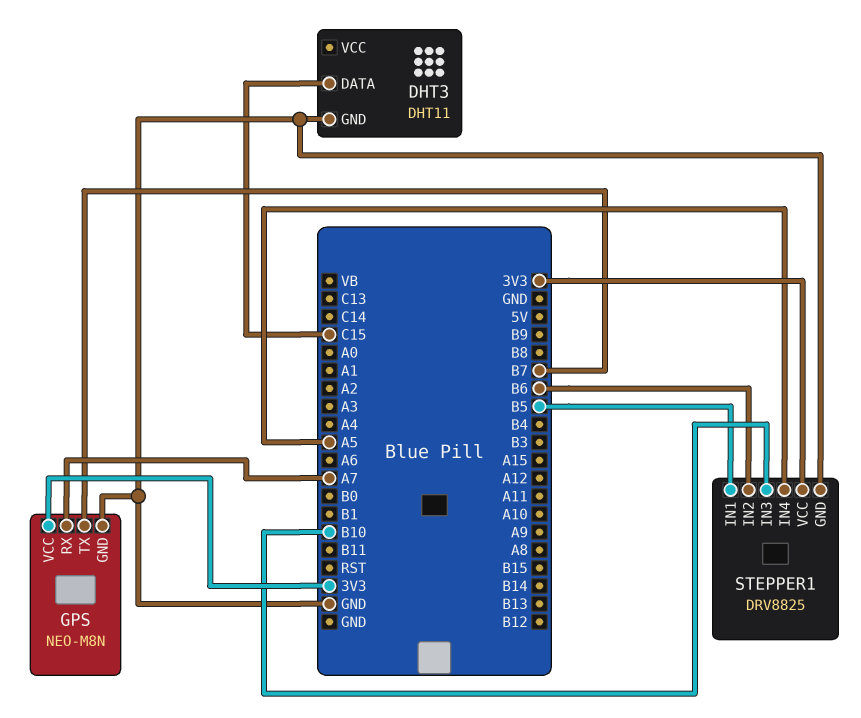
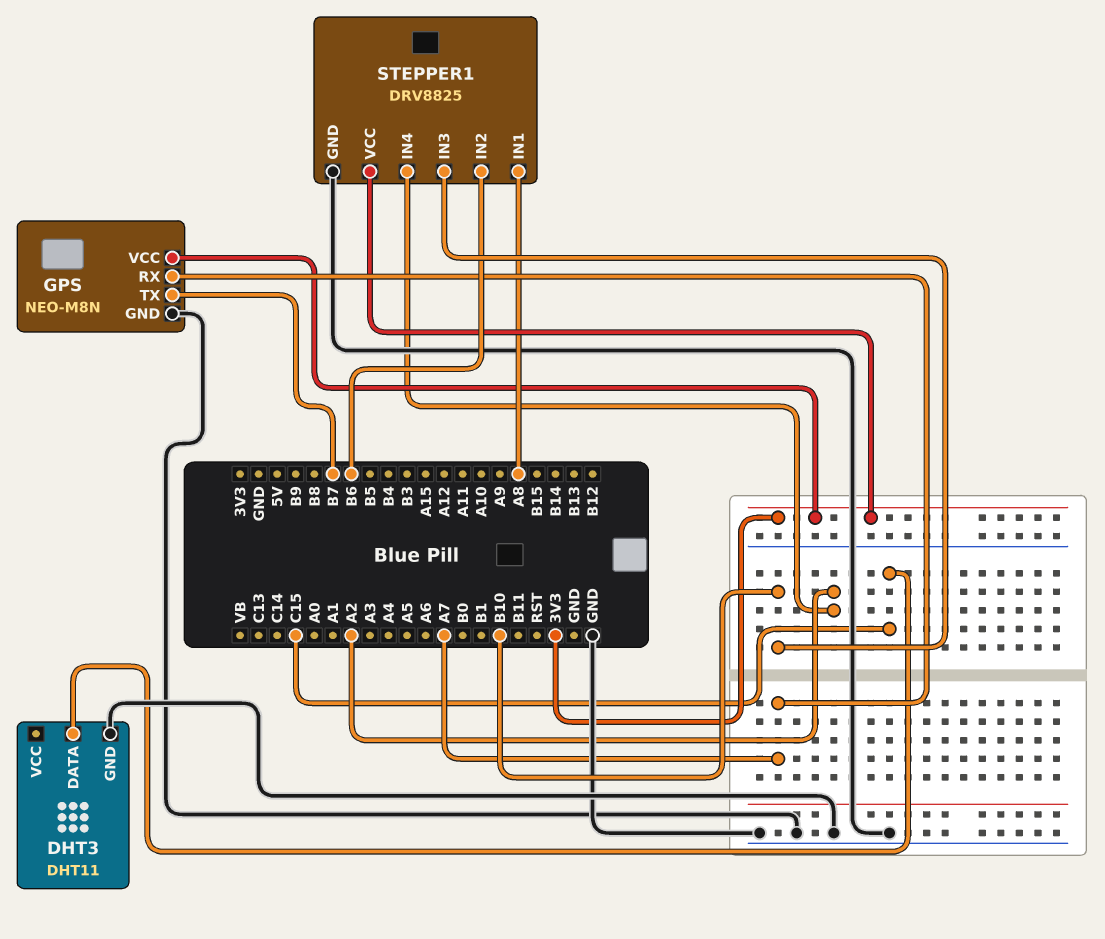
STEPPER1 pin IN1: B5 -> A8
STEPPER1 pin IN4: A5 -> A2

